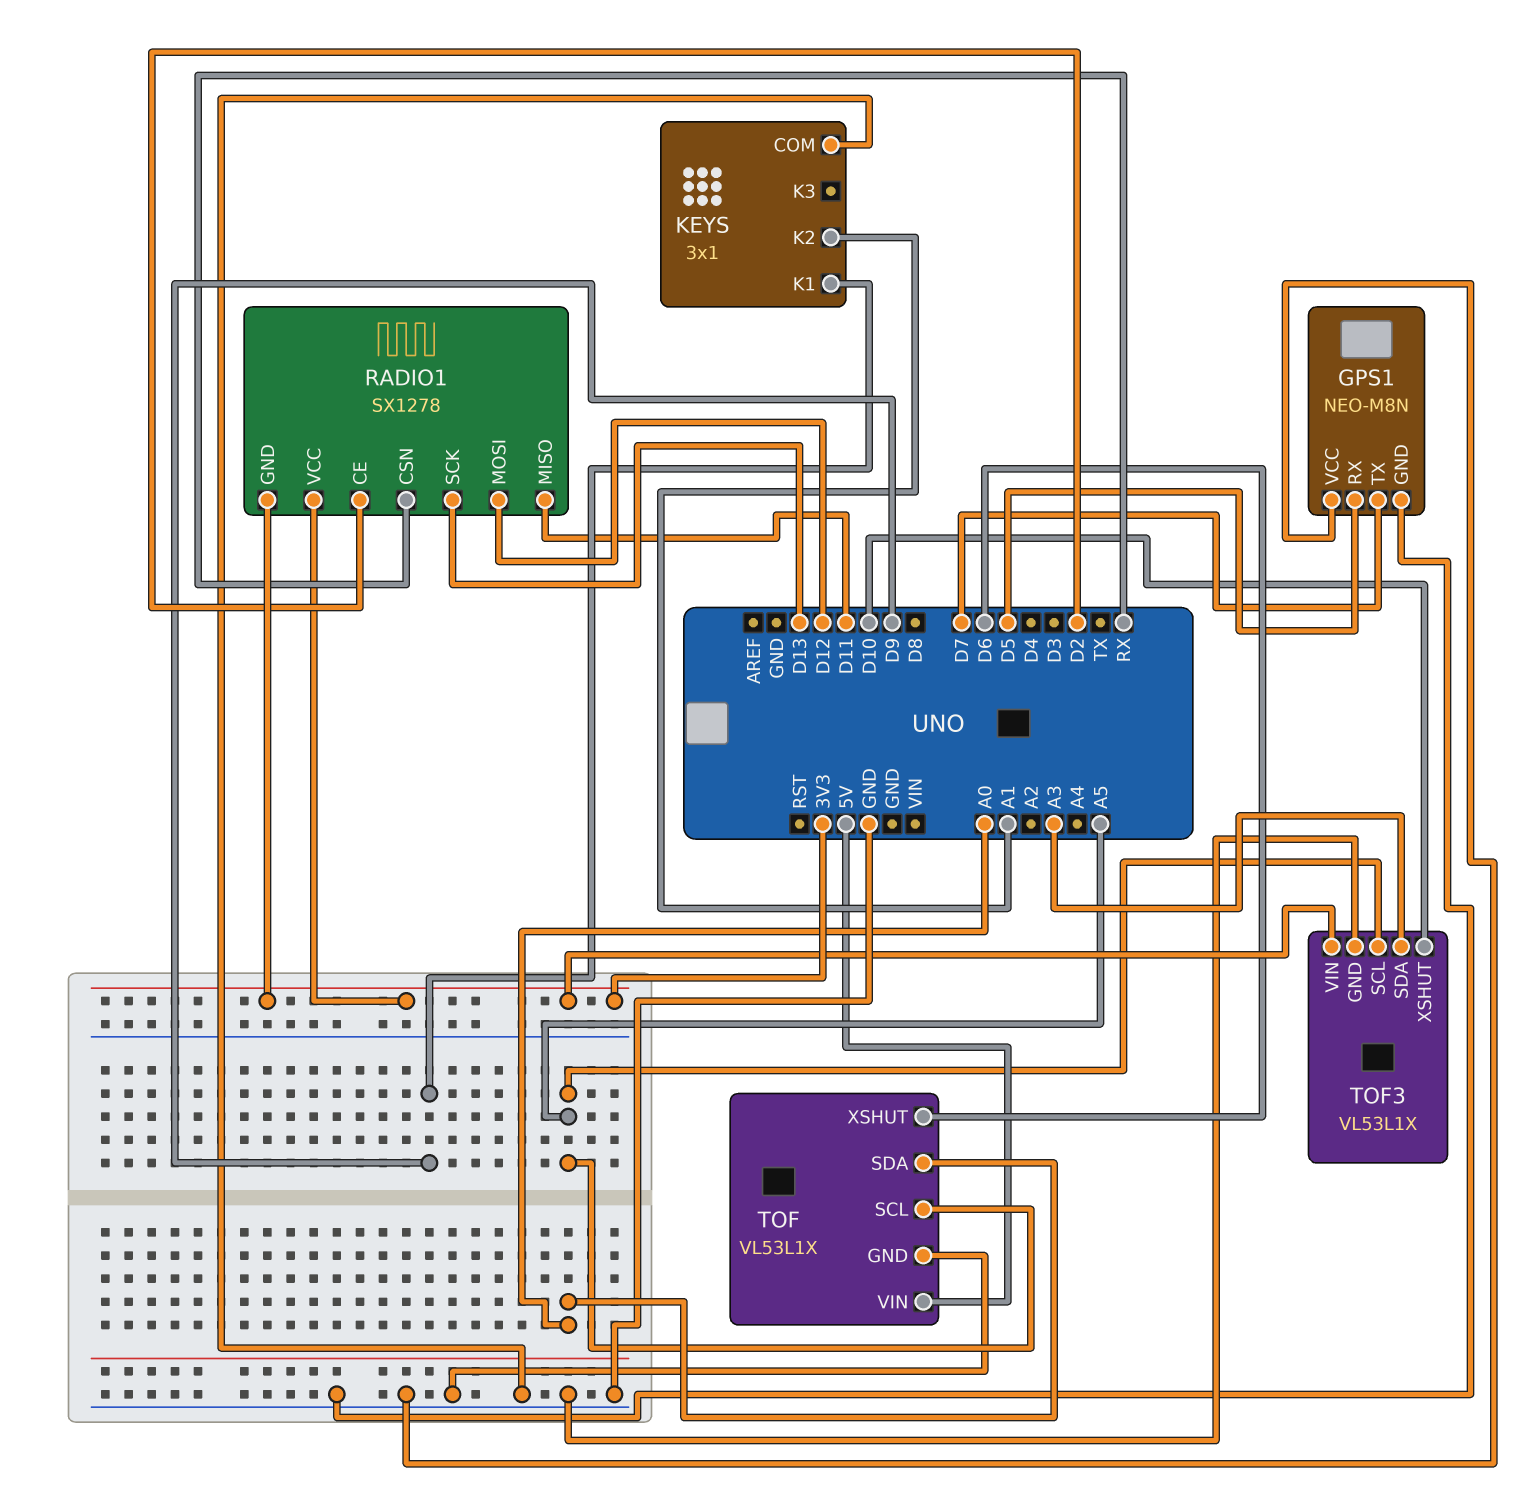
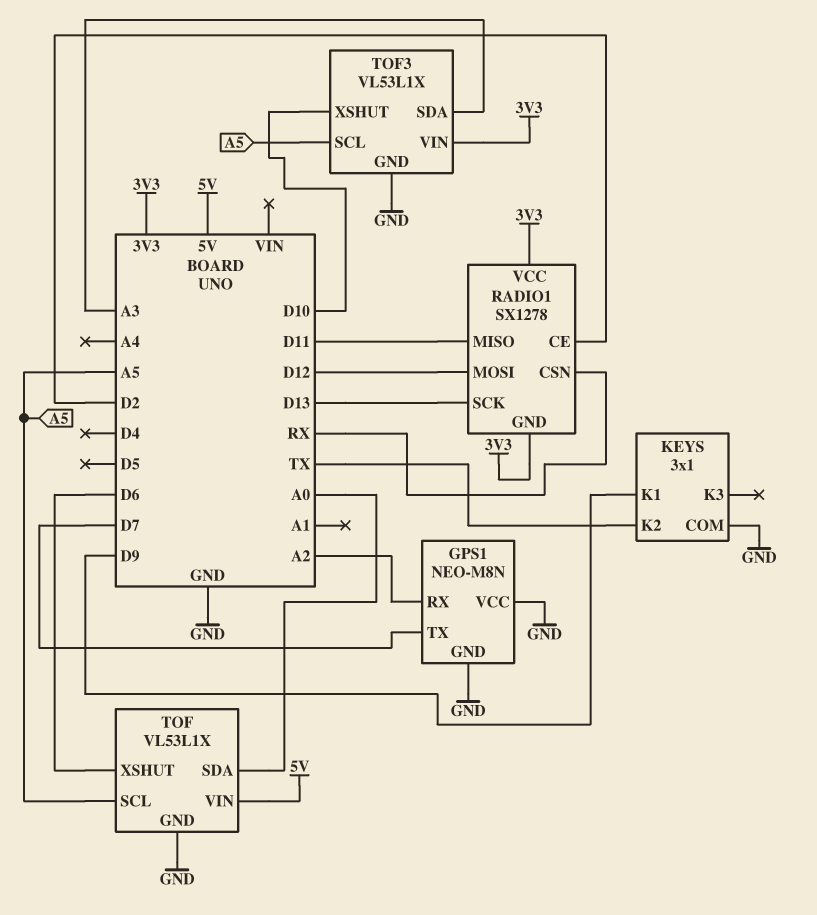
GPS1 pin RX: D5 -> A2
KEYS pin K2: A1 -> TX

